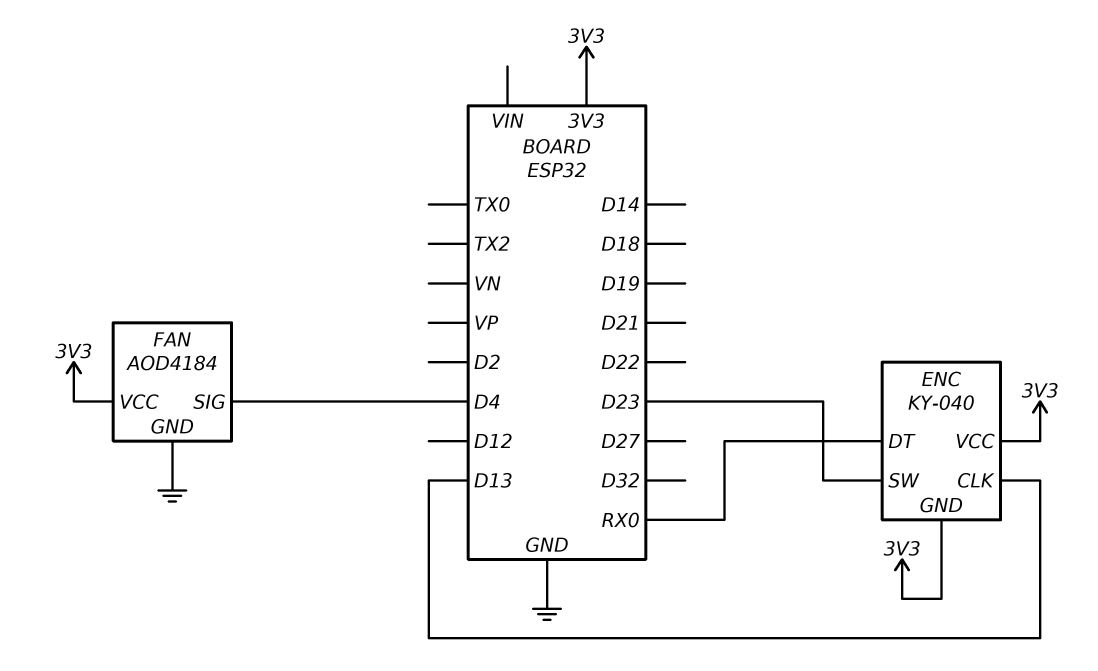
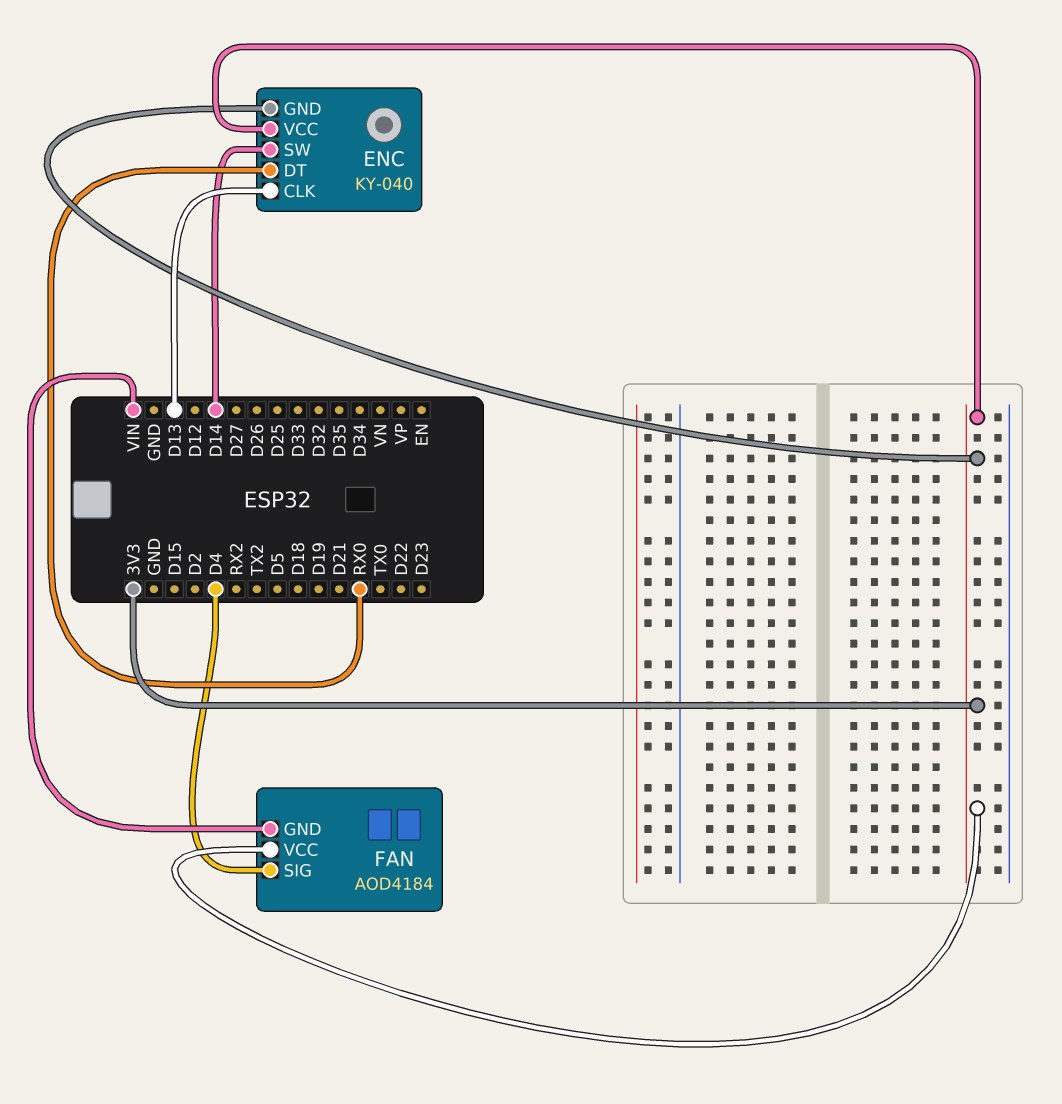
ENC pin SW: D23 -> D14
FAN pin GND: GND -> VIN

